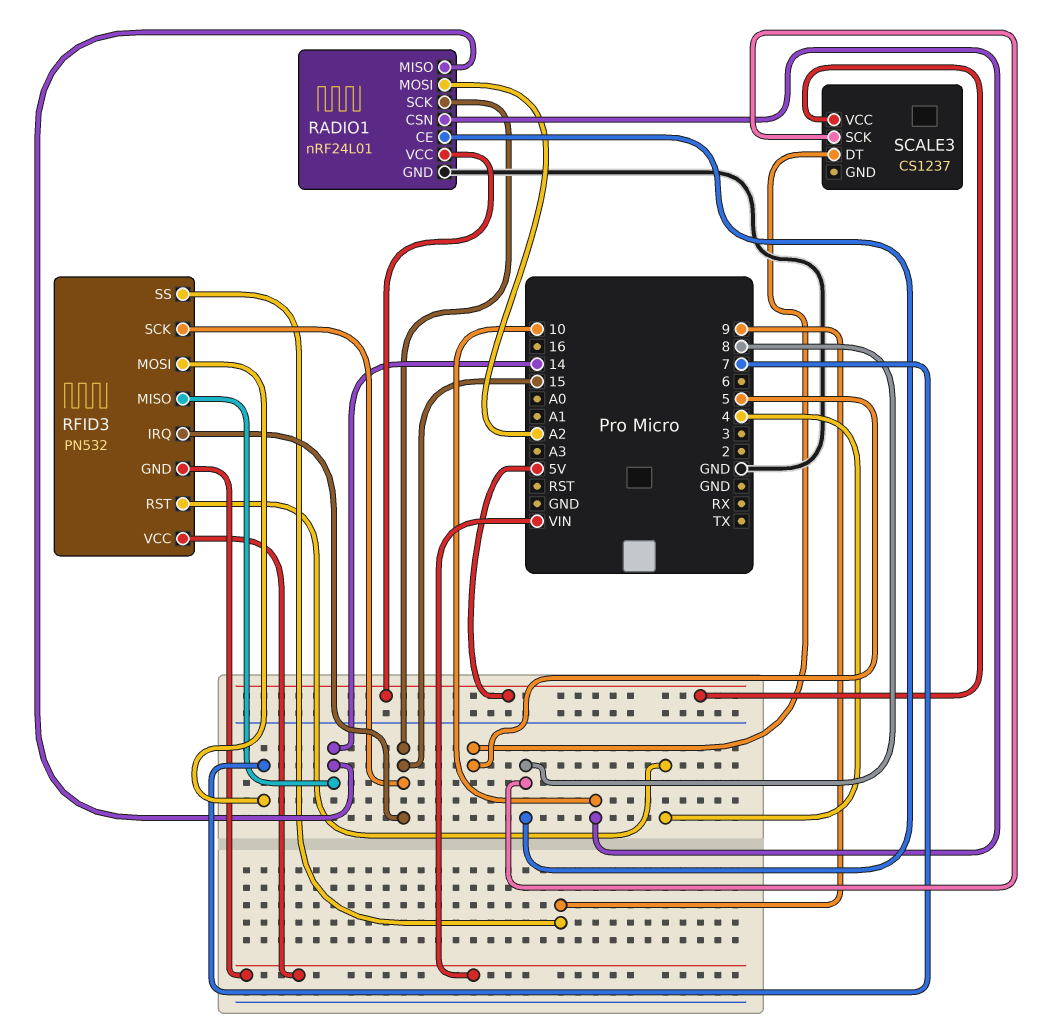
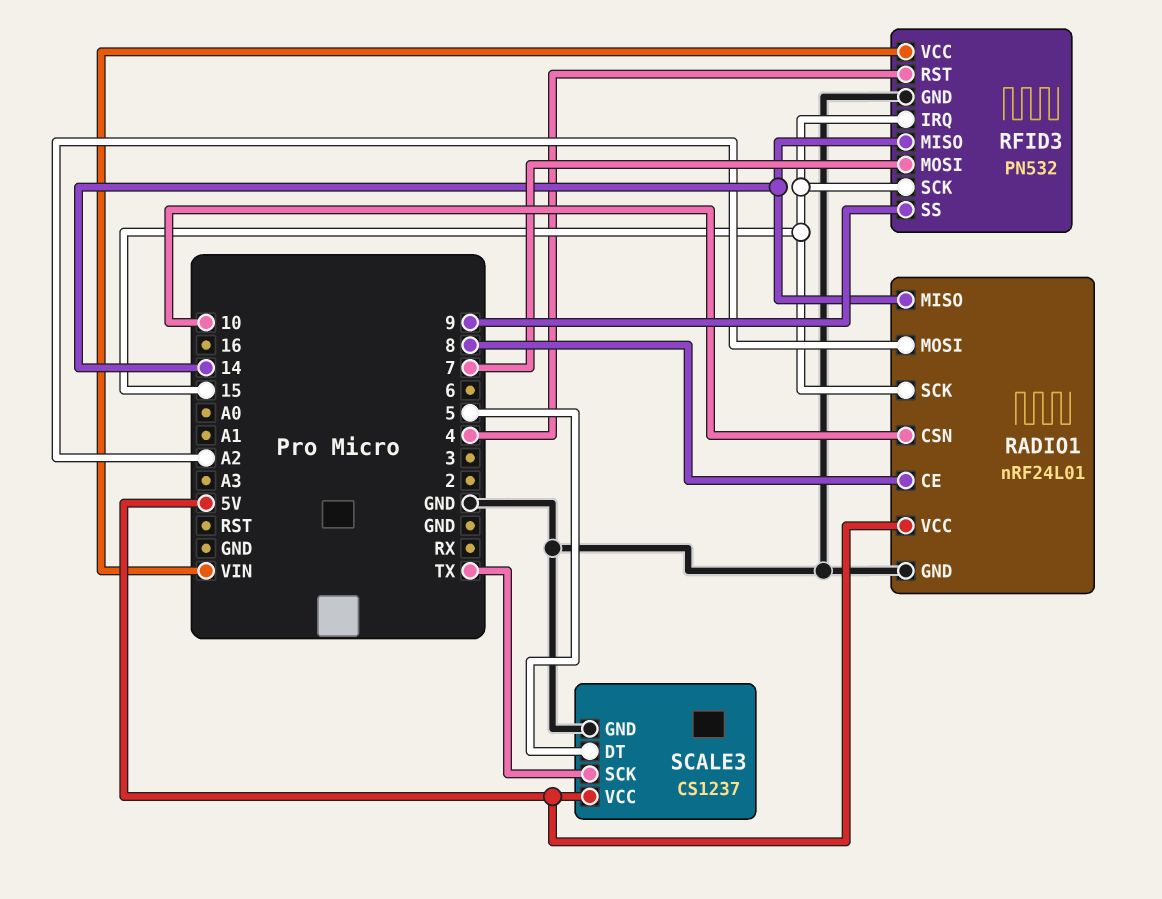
RFID3 pin GND: VIN -> GND
SCALE3 pin GND: none -> GND
SCALE3 pin SCK: 8 -> TX

